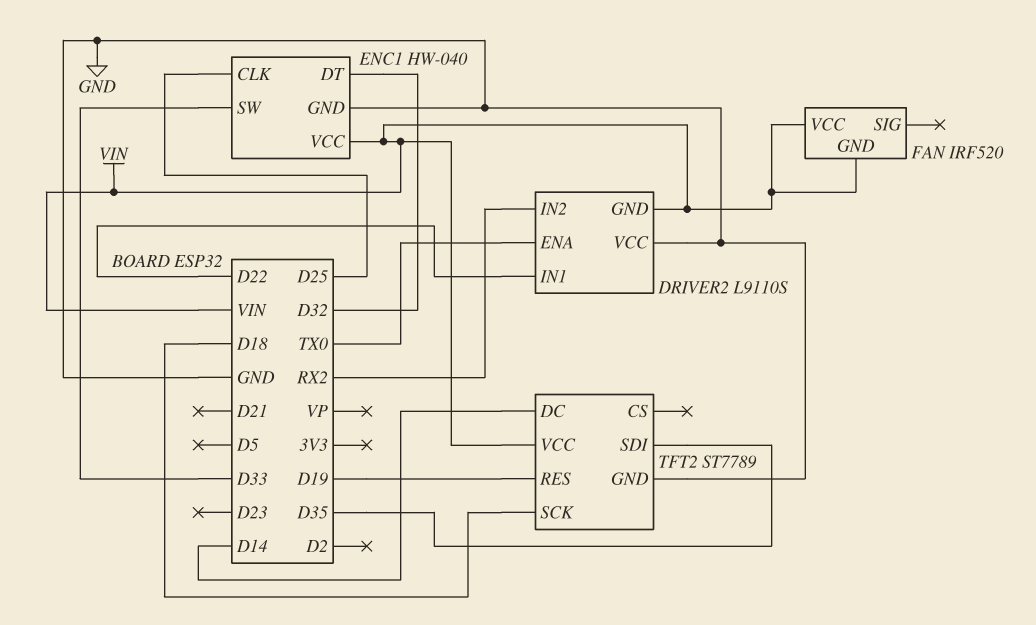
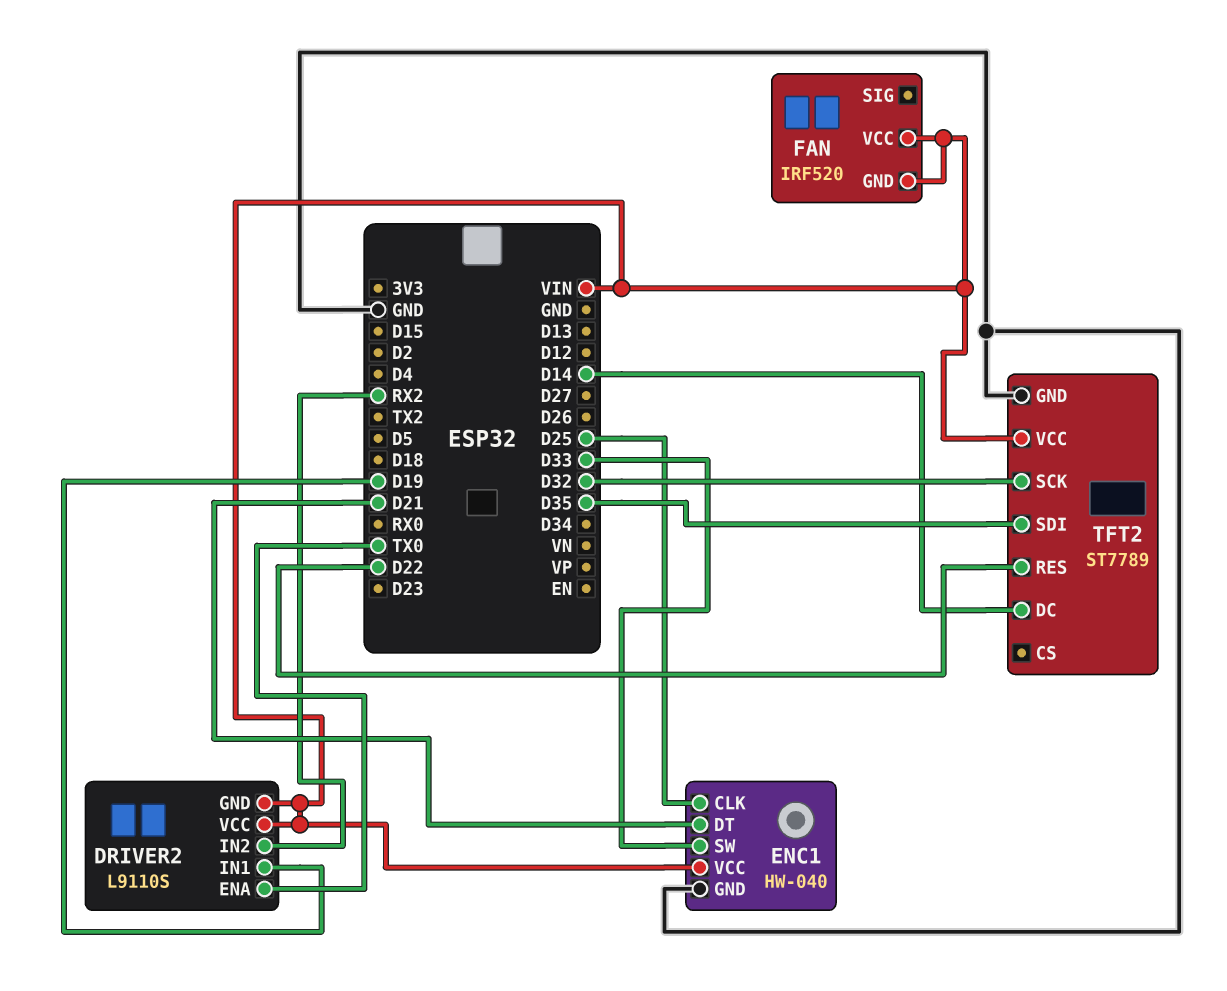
DRIVER2 pin IN1: D22 -> D19
DRIVER2 pin VCC: GND -> VIN
ENC1 pin DT: D32 -> D21
TFT2 pin RES: D19 -> D22
TFT2 pin SCK: D18 -> D32

